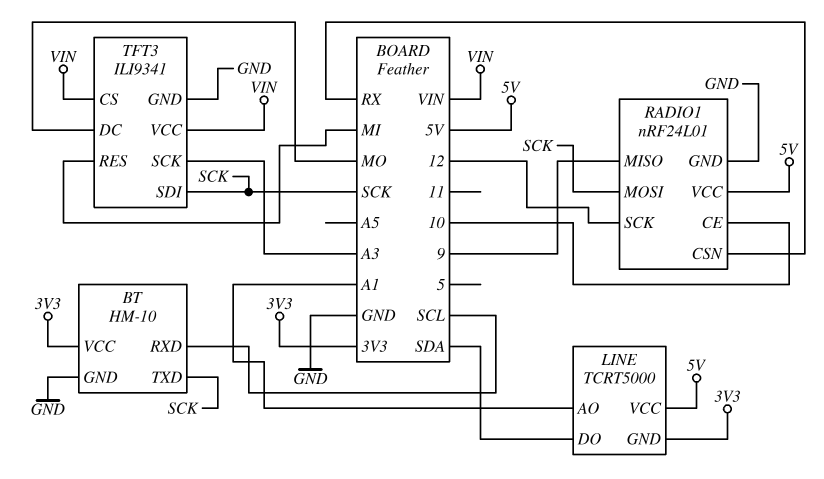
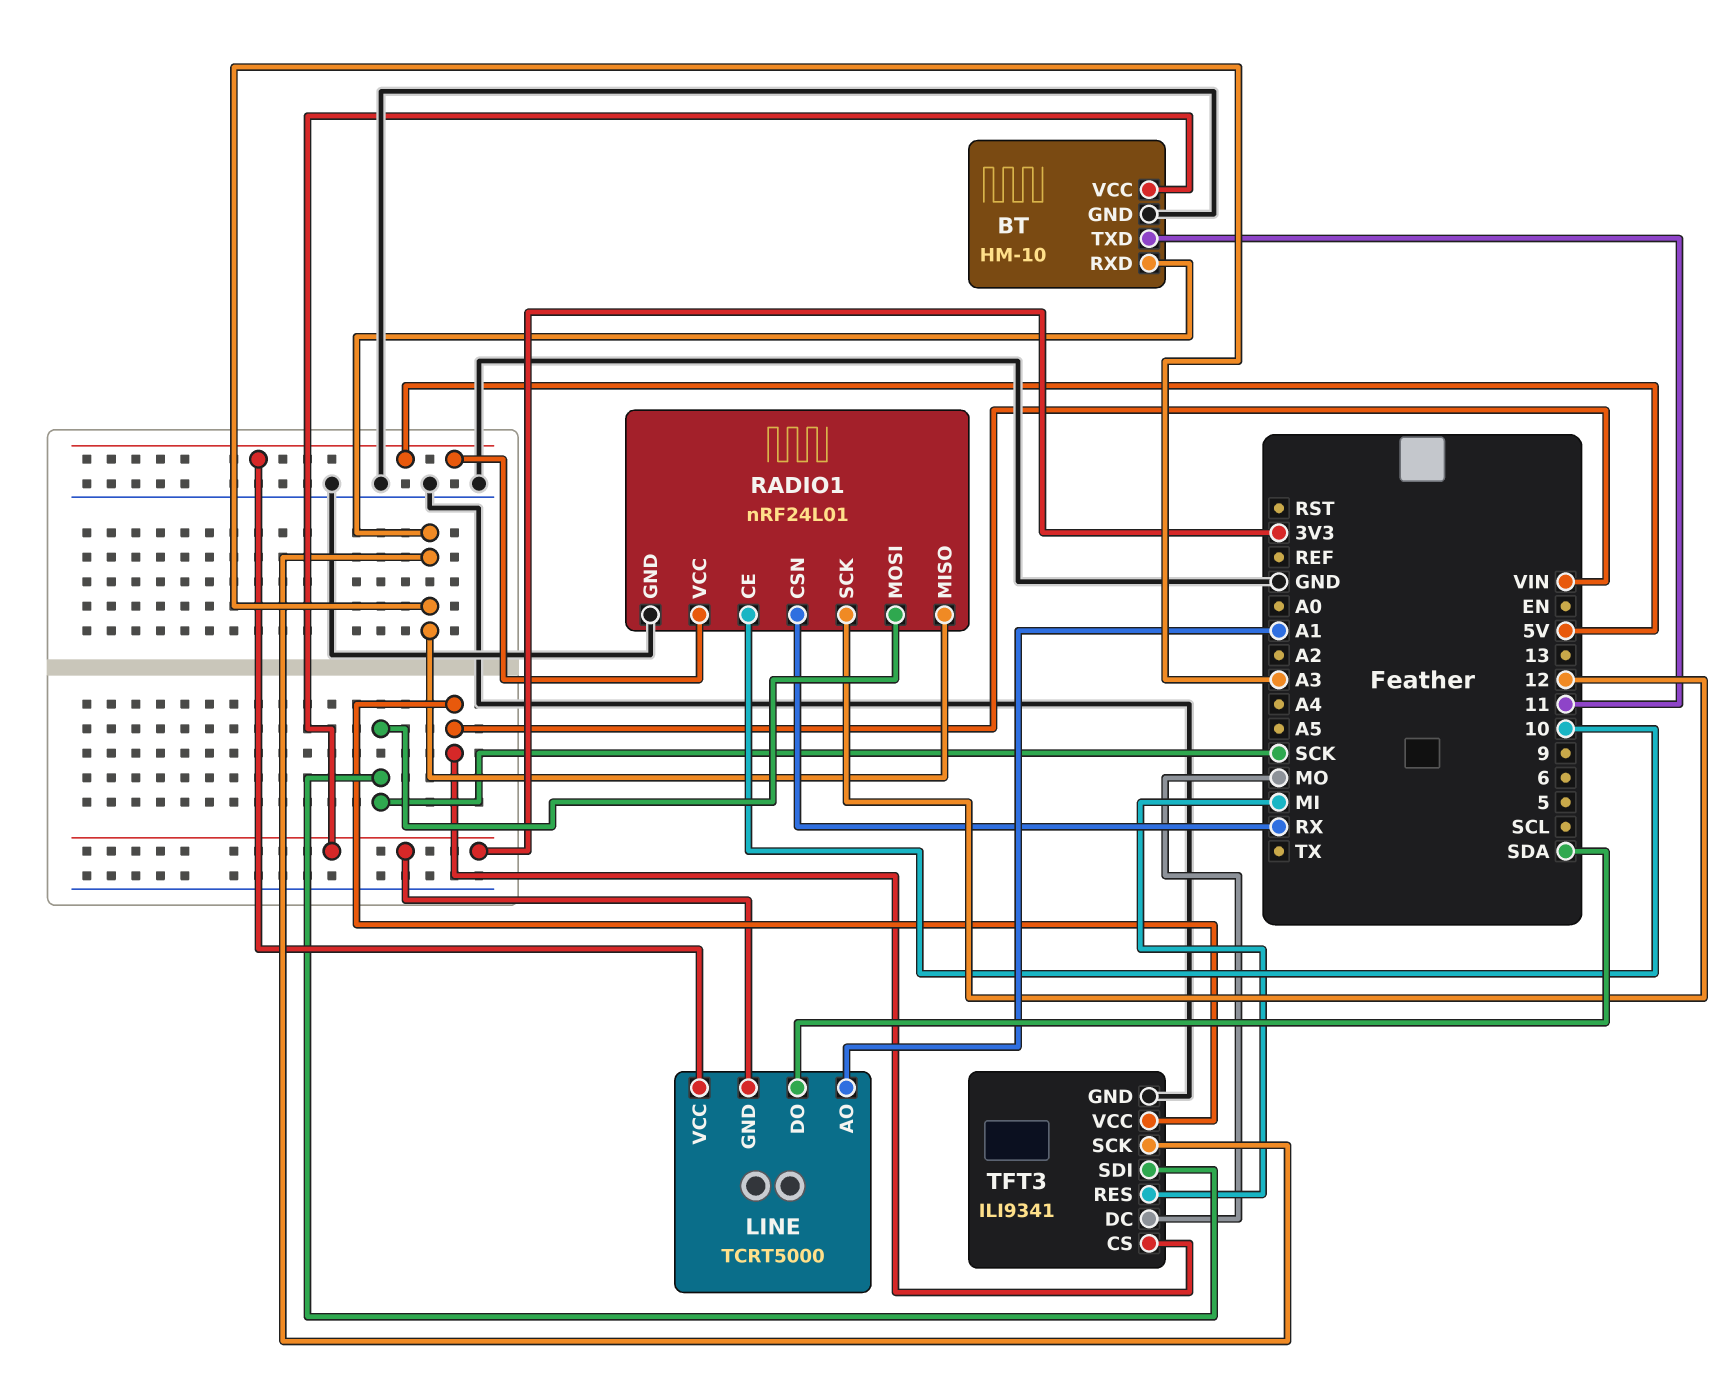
BT pin RXD: SCL -> A3
BT pin TXD: SCK -> 11
RADIO1 pin MISO: 9 -> A3

